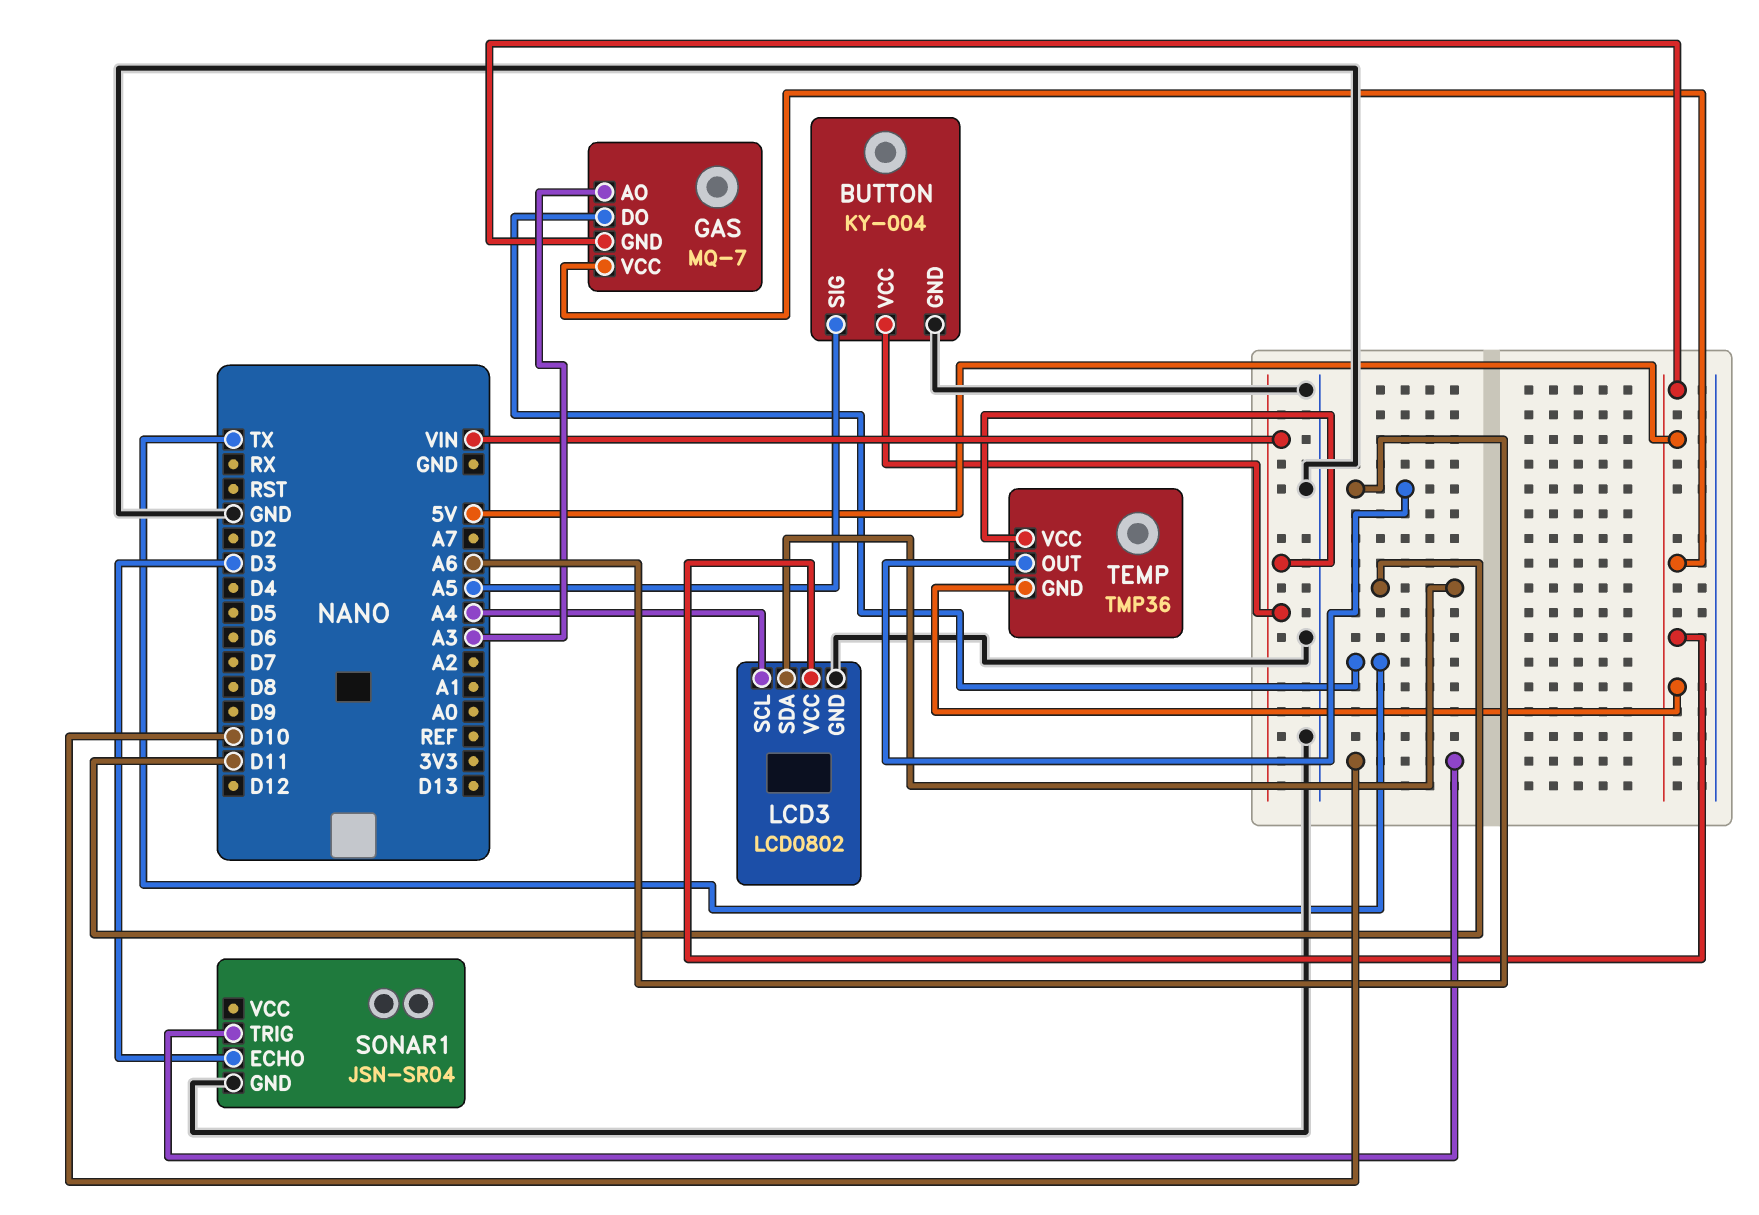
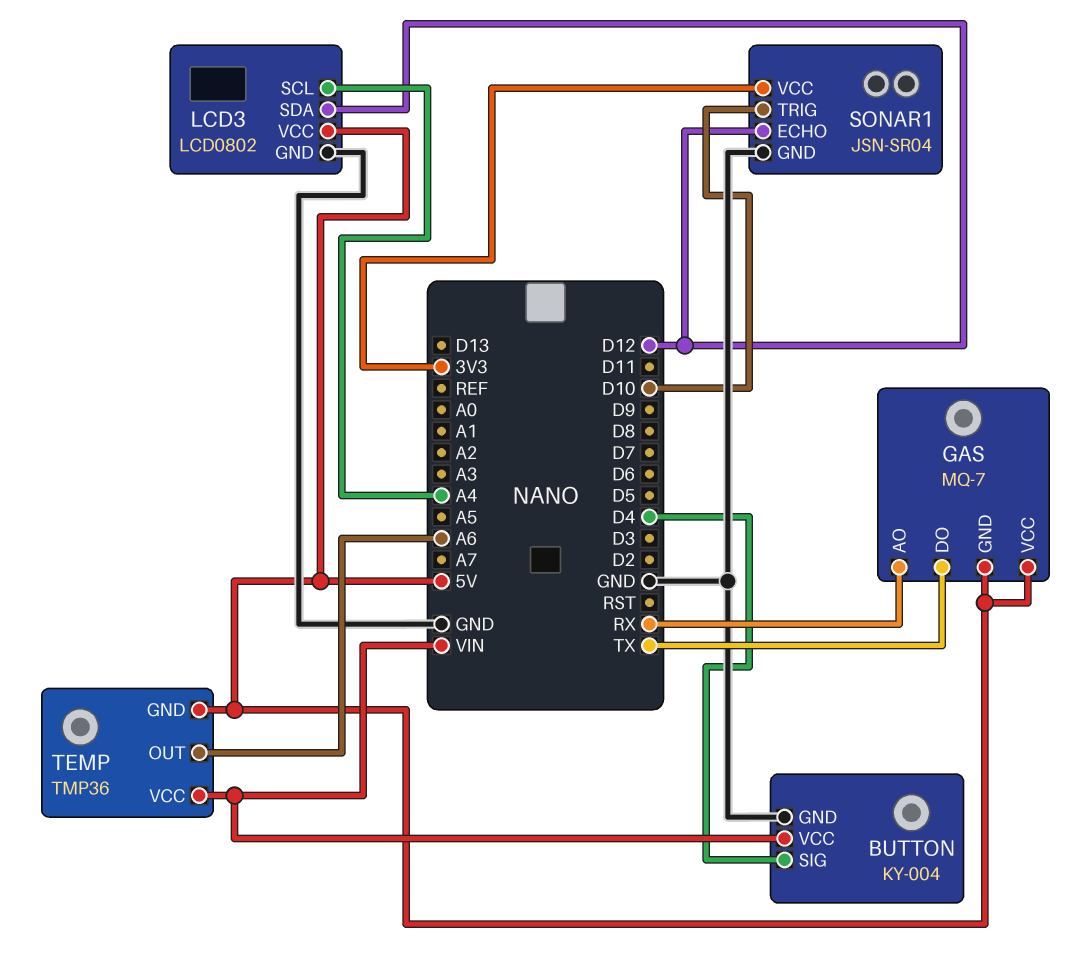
BUTTON pin SIG: A5 -> D4
GAS pin AO: A3 -> RX
LCD3 pin SDA: D11 -> D12
SONAR1 pin ECHO: D3 -> D12
SONAR1 pin VCC: none -> 3V3

